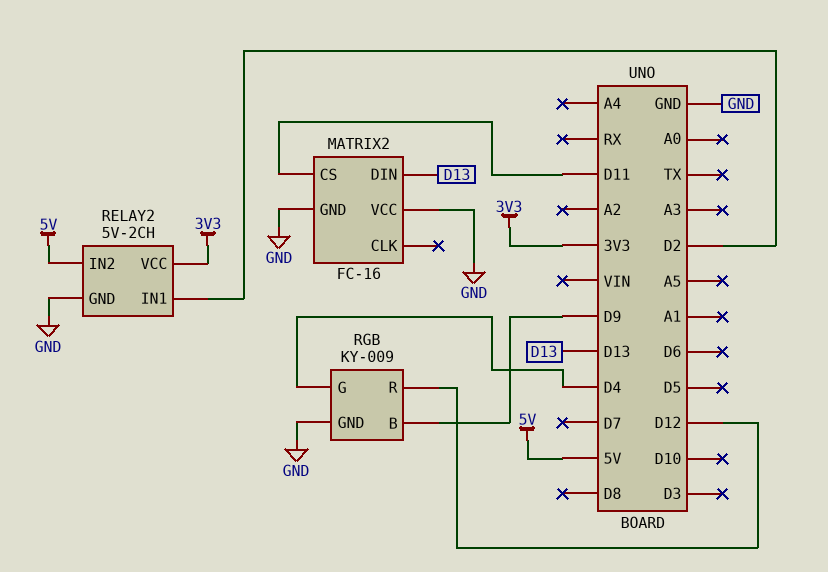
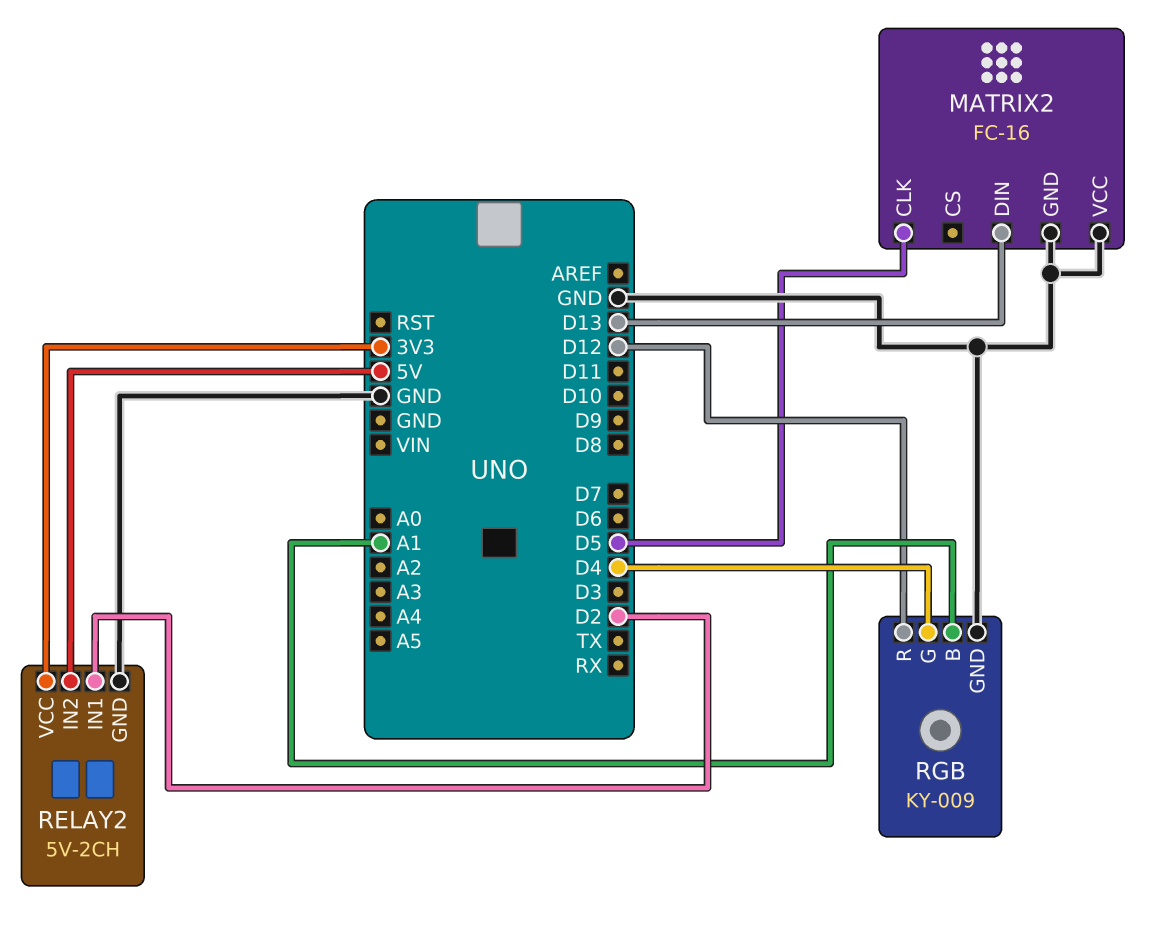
MATRIX2 pin CLK: none -> D5
MATRIX2 pin CS: D11 -> none
RGB pin B: D9 -> A1

